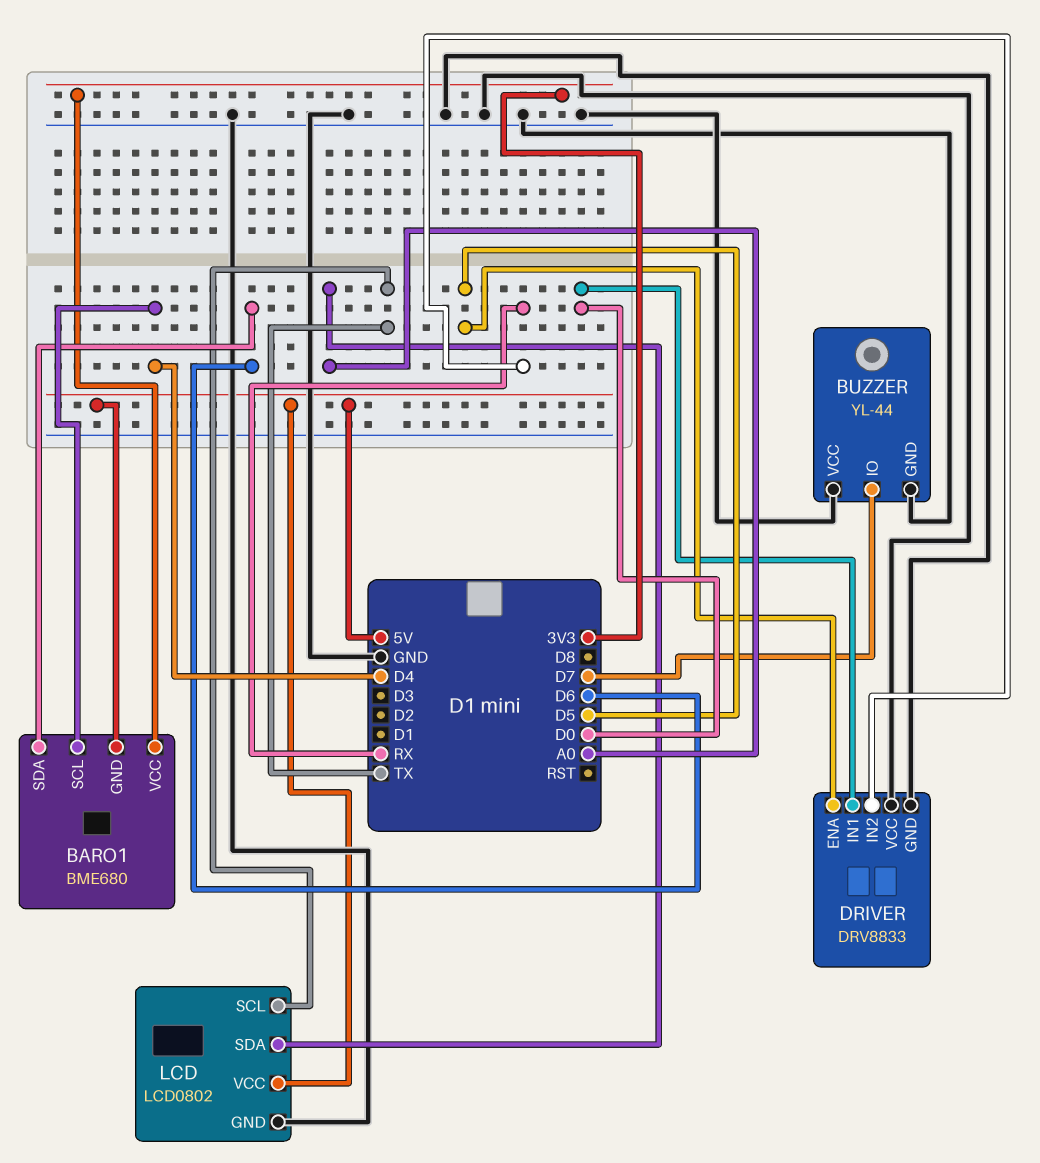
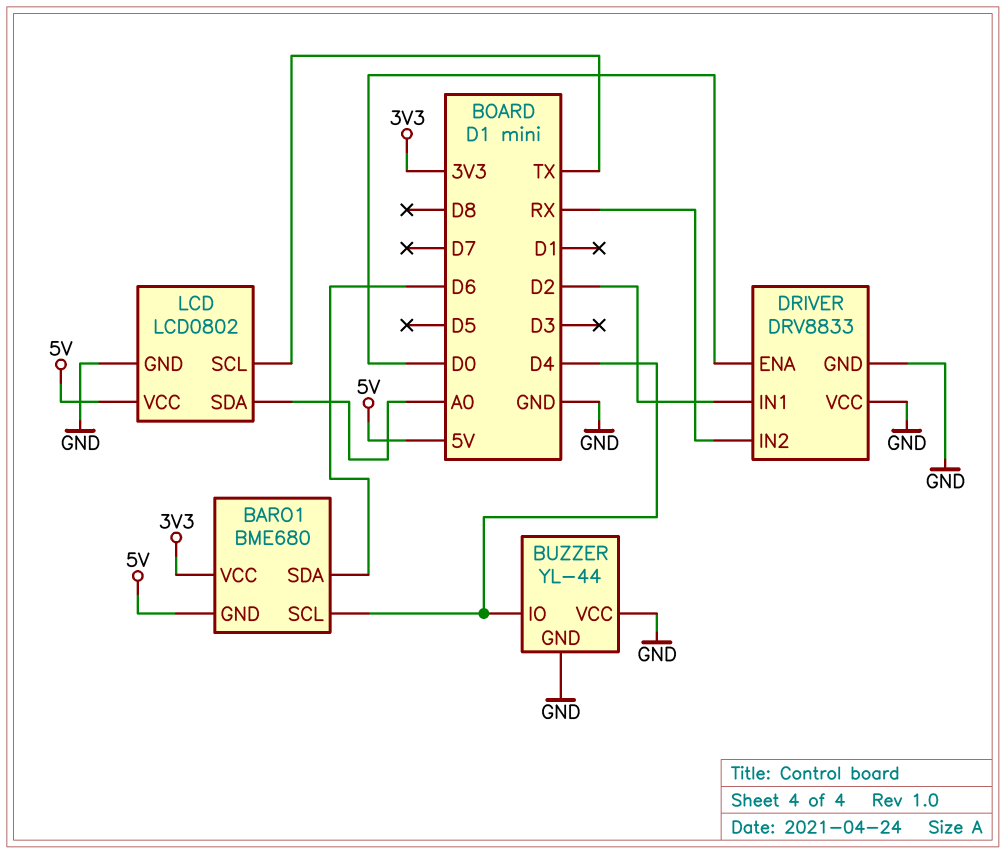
BUZZER pin IO: D7 -> D4
DRIVER pin ENA: D5 -> D0
DRIVER pin IN1: D0 -> D2

